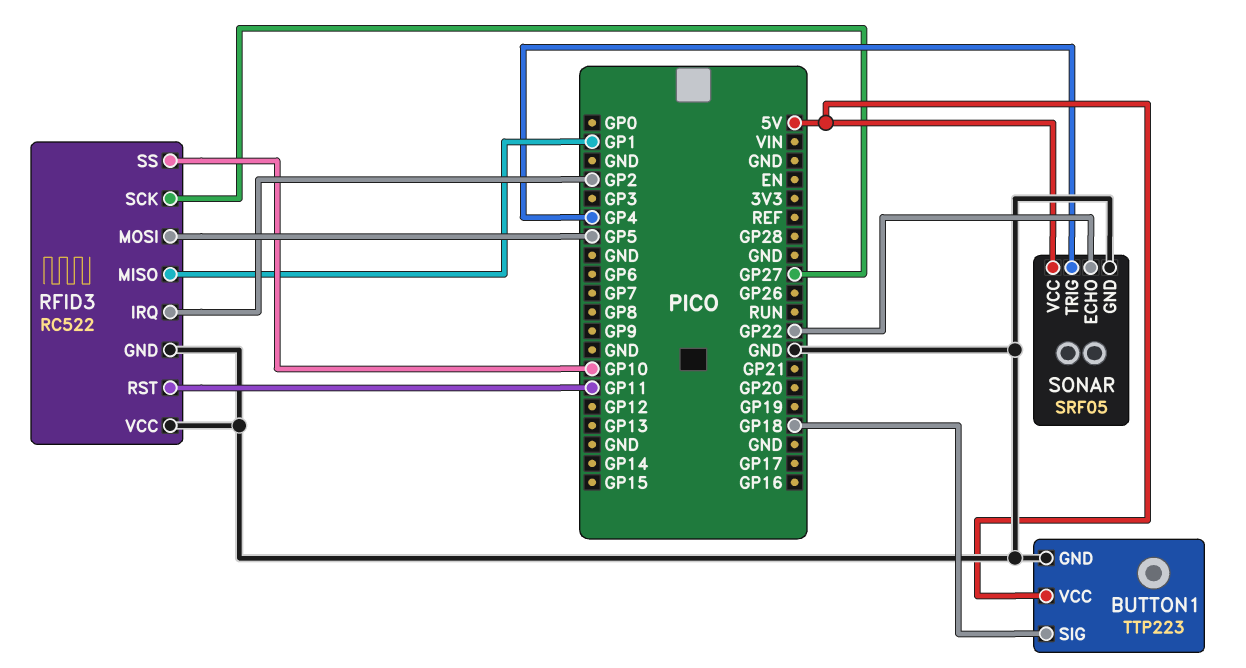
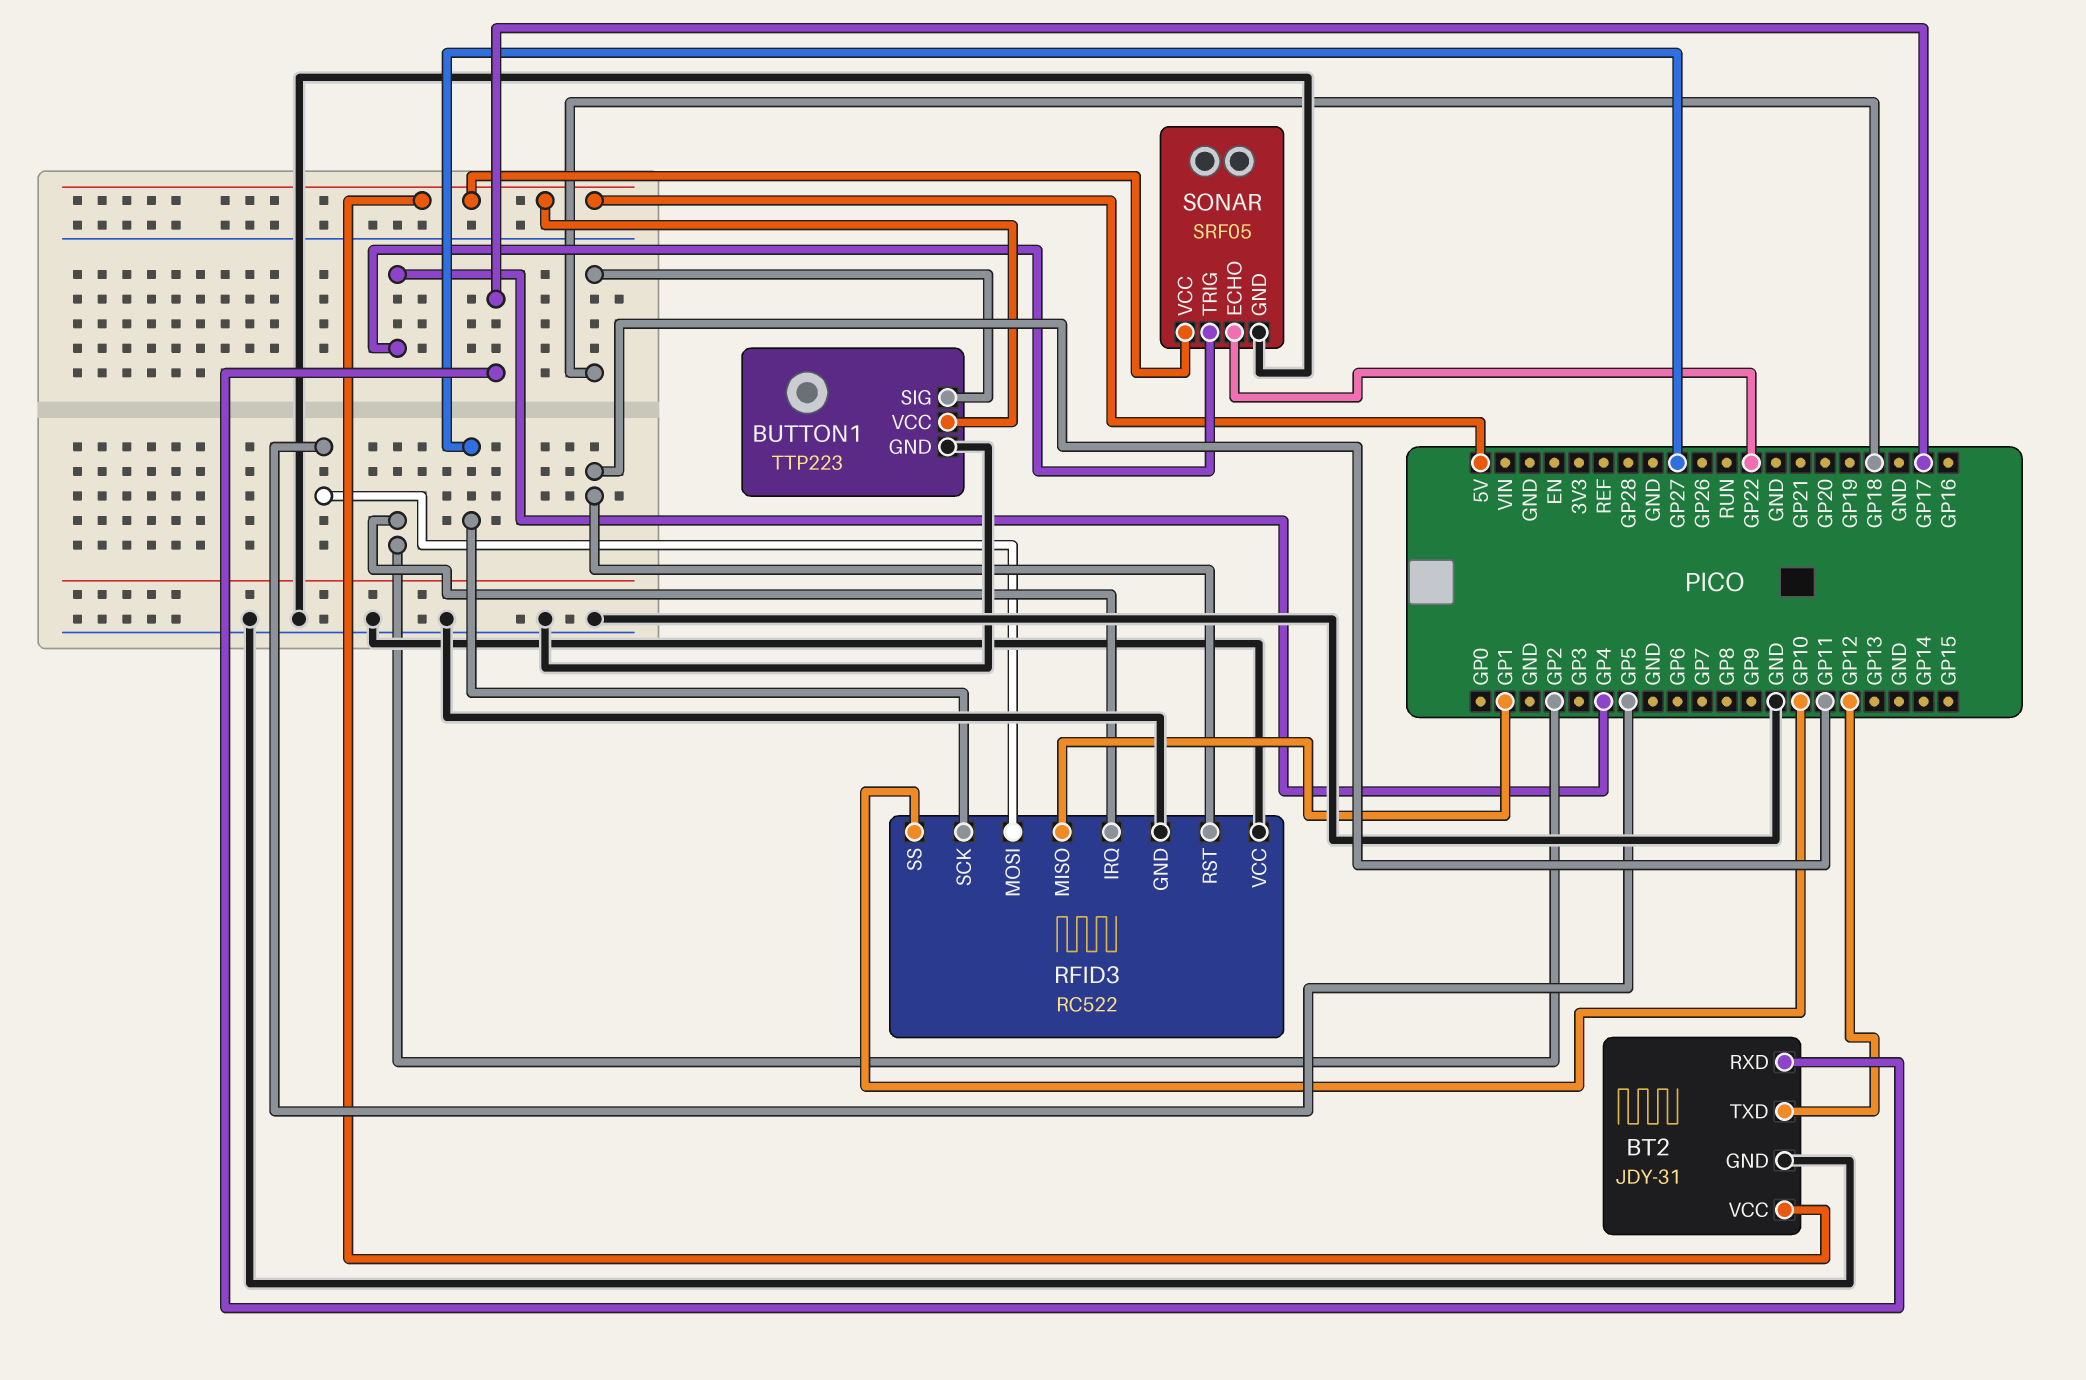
BT2: none -> JDY-31
BT2 pin GND: none -> GND
BT2 pin RXD: none -> GP17
BT2 pin TXD: none -> GP12
BT2 pin VCC: none -> 5V

